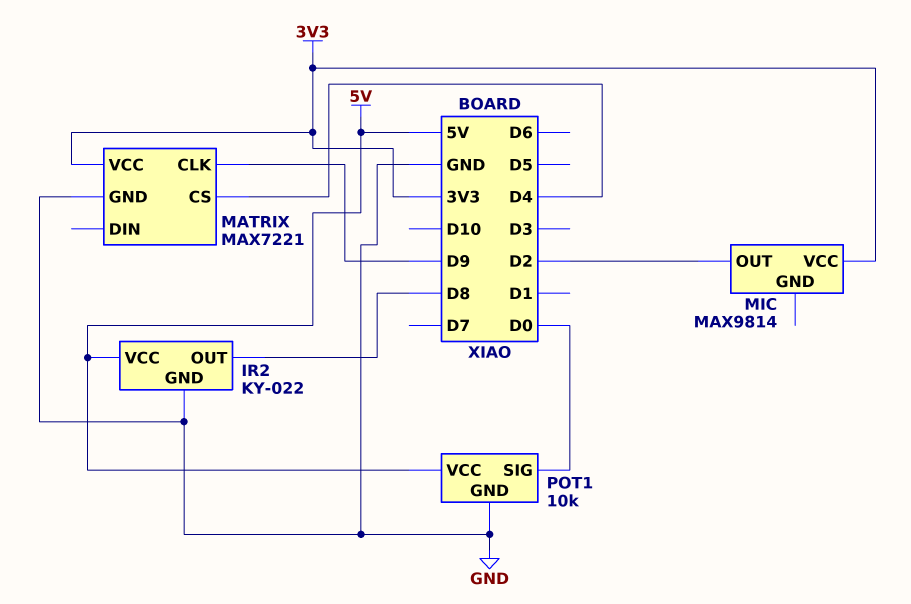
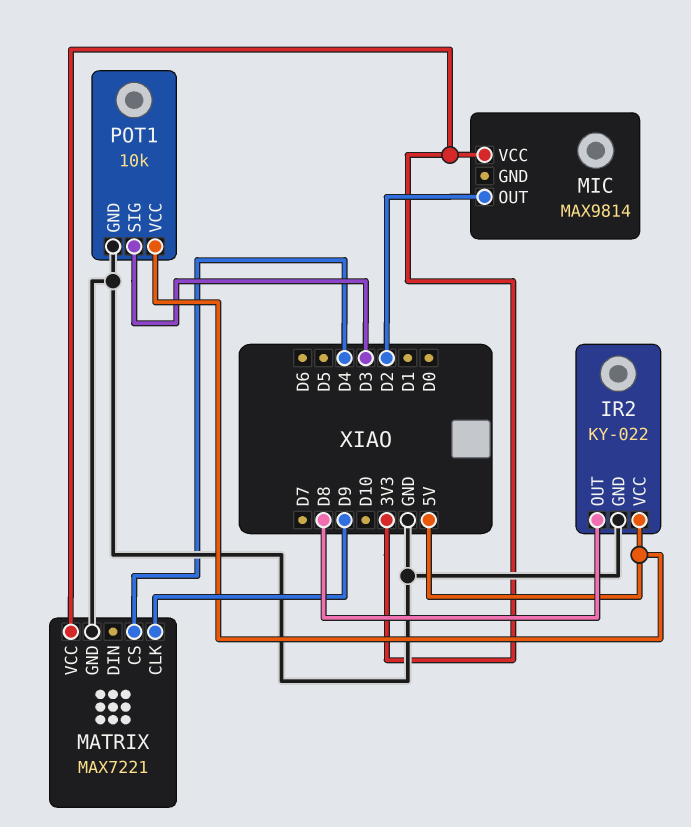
POT1 pin SIG: D0 -> D3

